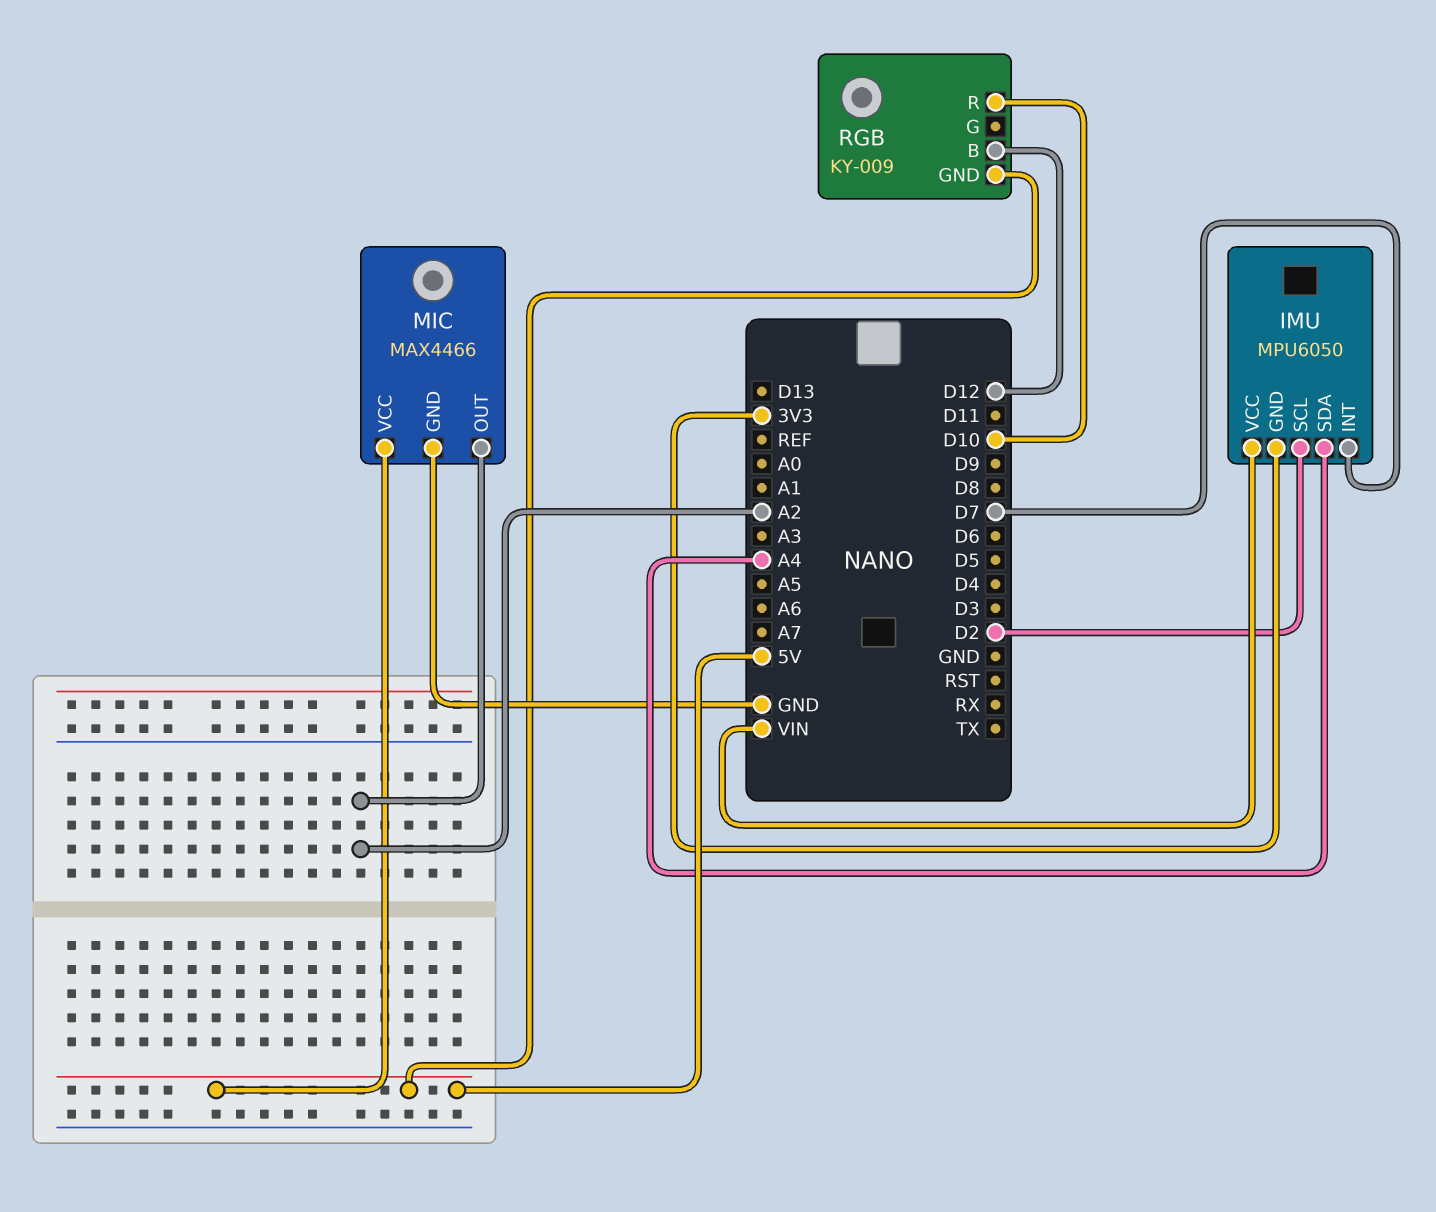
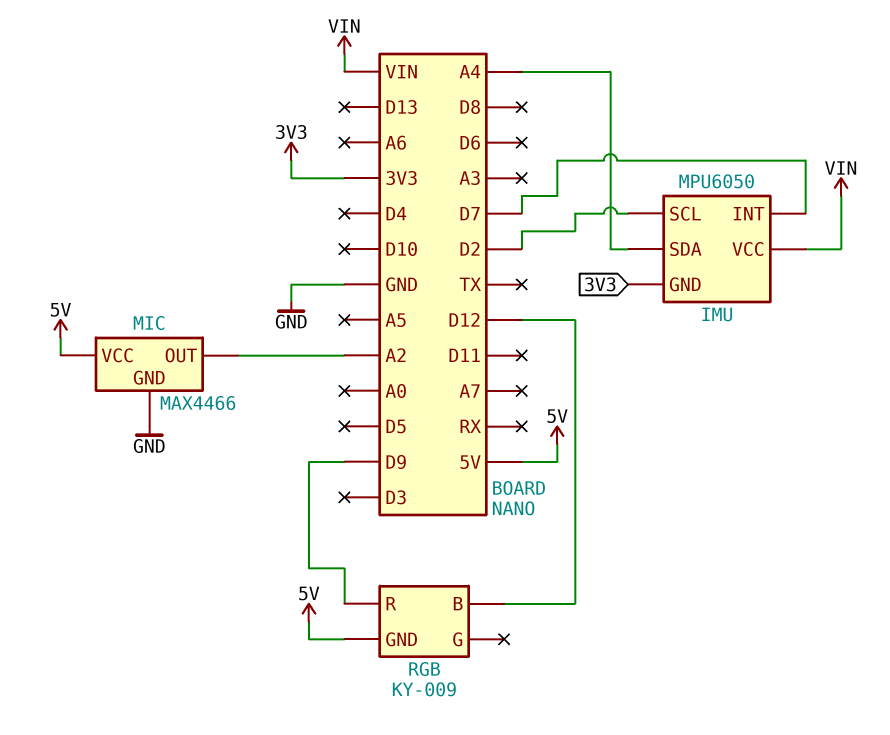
RGB pin R: D10 -> D9

